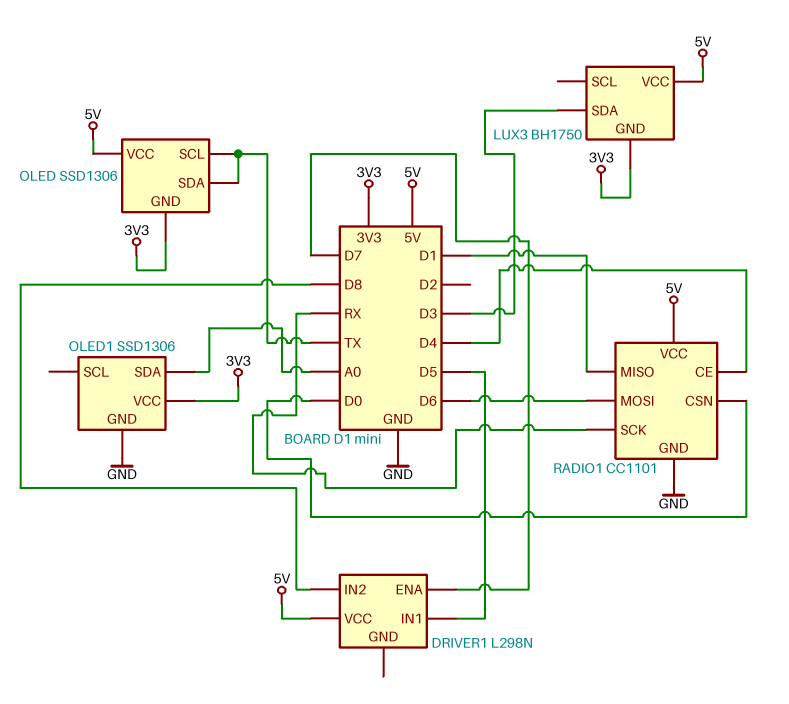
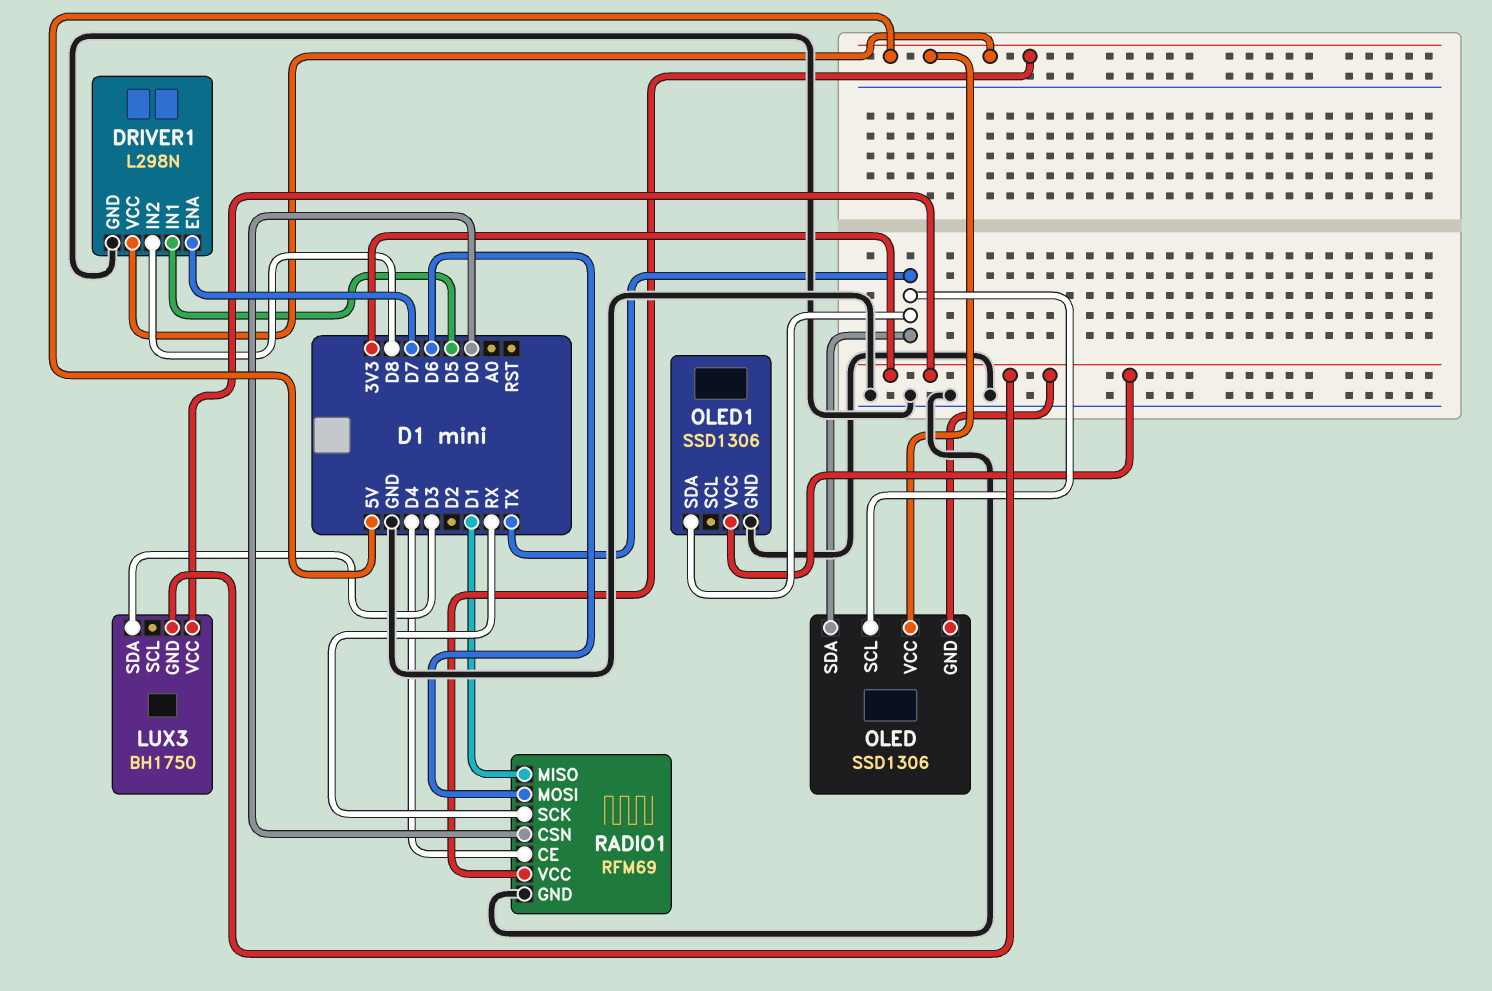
DRIVER1 pin GND: none -> GND
LUX3 pin VCC: 5V -> 3V3
OLED1 pin SDA: A0 -> TX
RADIO1: CC1101 -> RFM69

